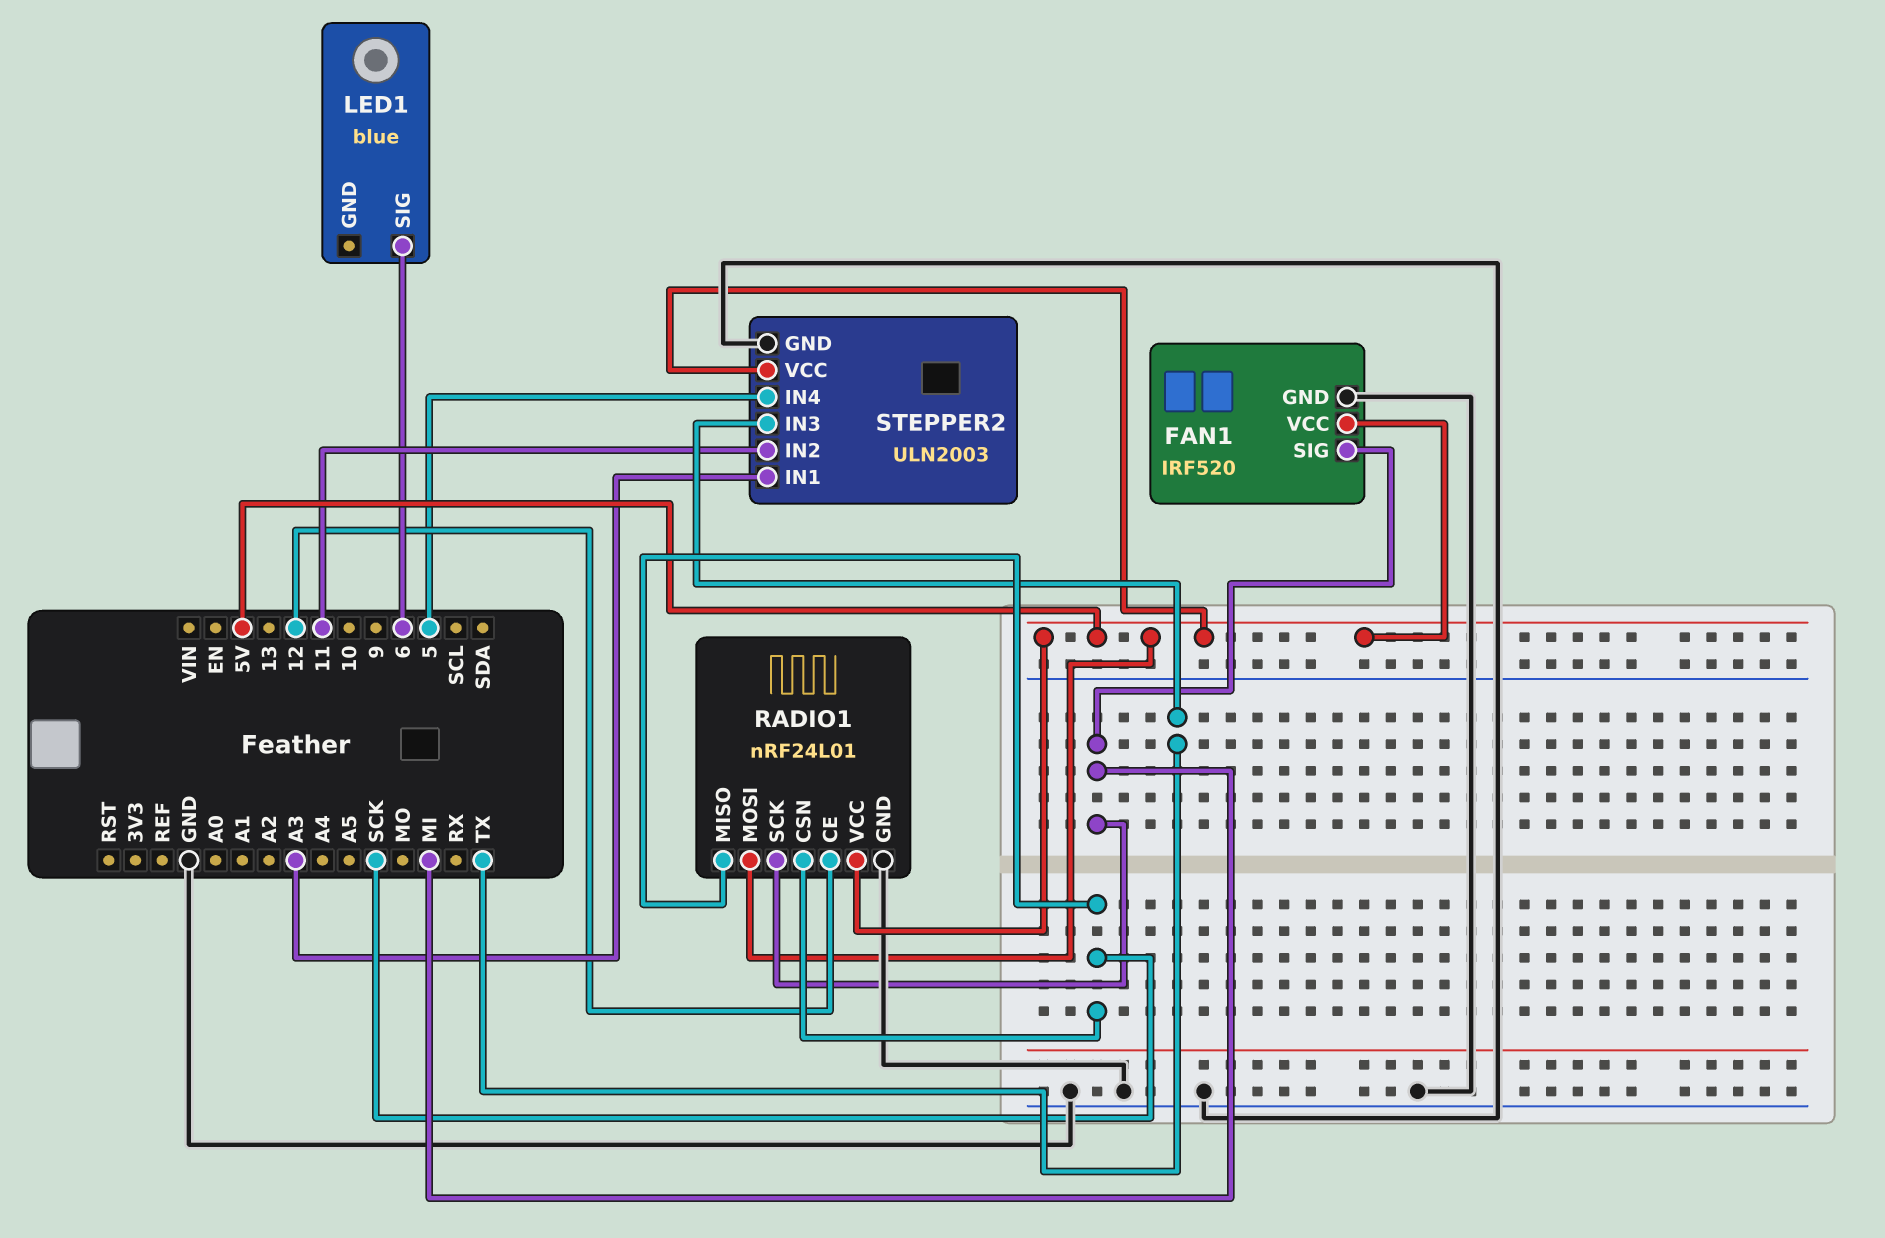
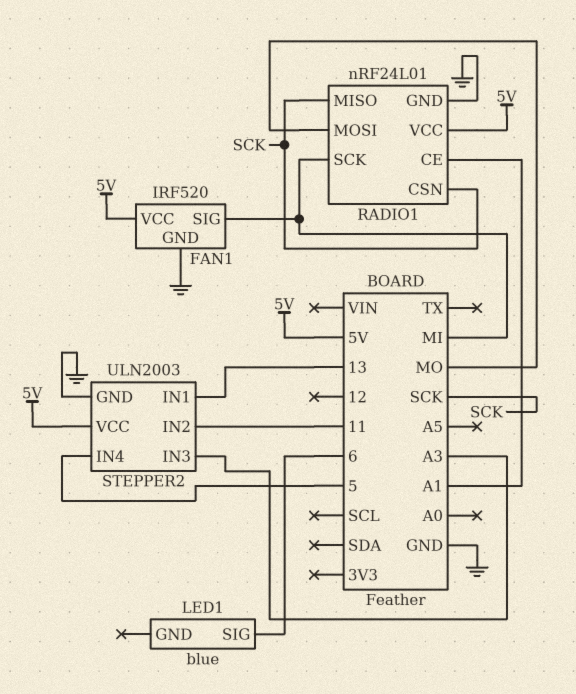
RADIO1 pin CE: 12 -> A1
RADIO1 pin MOSI: 5V -> MO
STEPPER2 pin IN1: A3 -> 13
STEPPER2 pin IN3: TX -> A3

